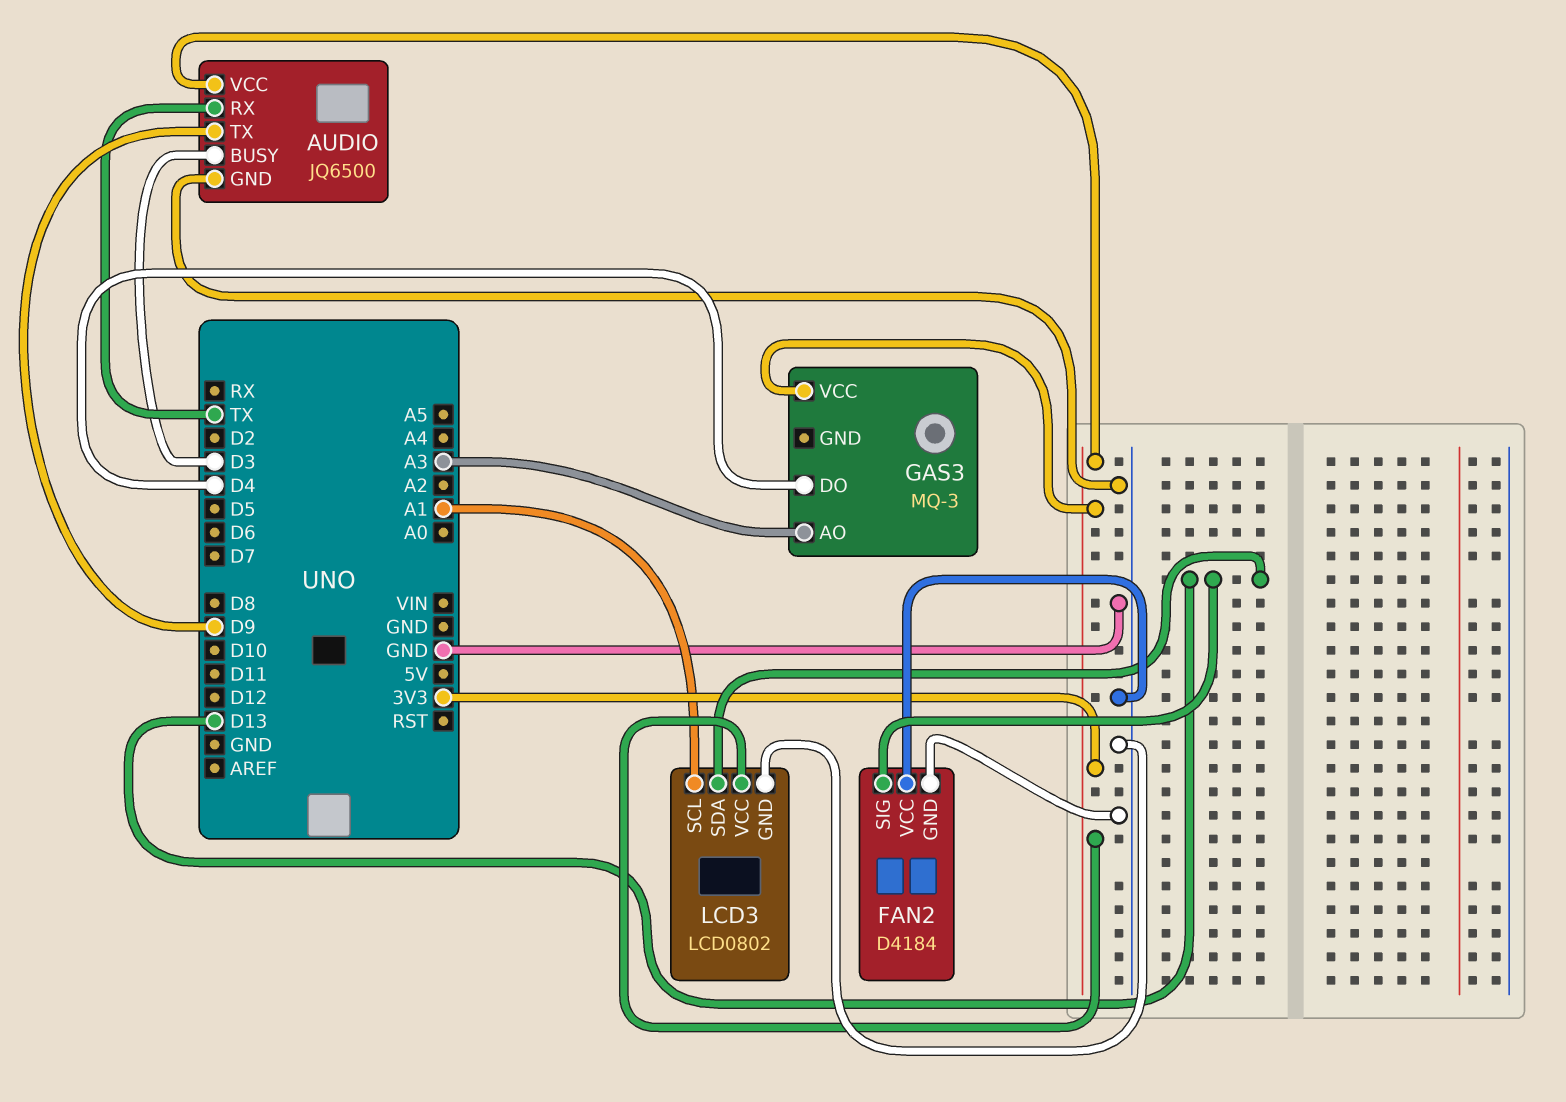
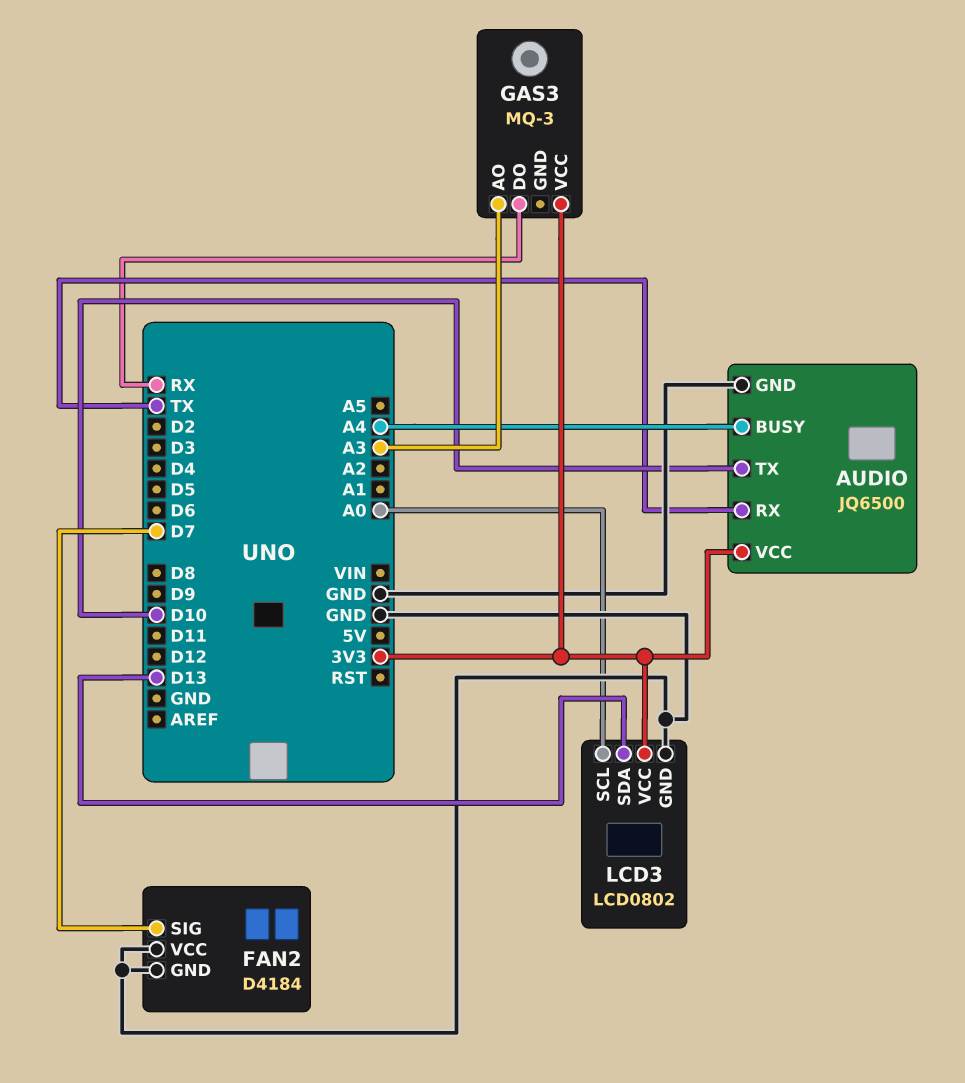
AUDIO pin BUSY: D3 -> A4
AUDIO pin TX: D9 -> D10
FAN2 pin SIG: D13 -> D7
GAS3 pin DO: D4 -> RX
LCD3 pin SCL: A1 -> A0

